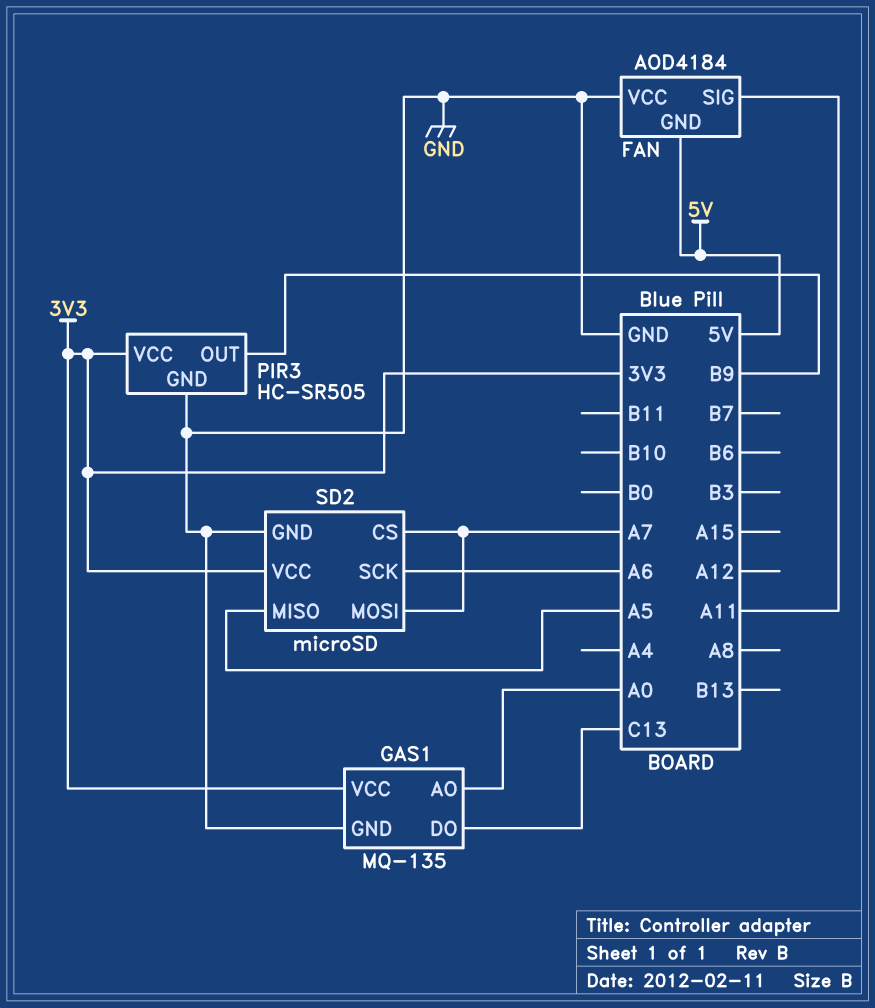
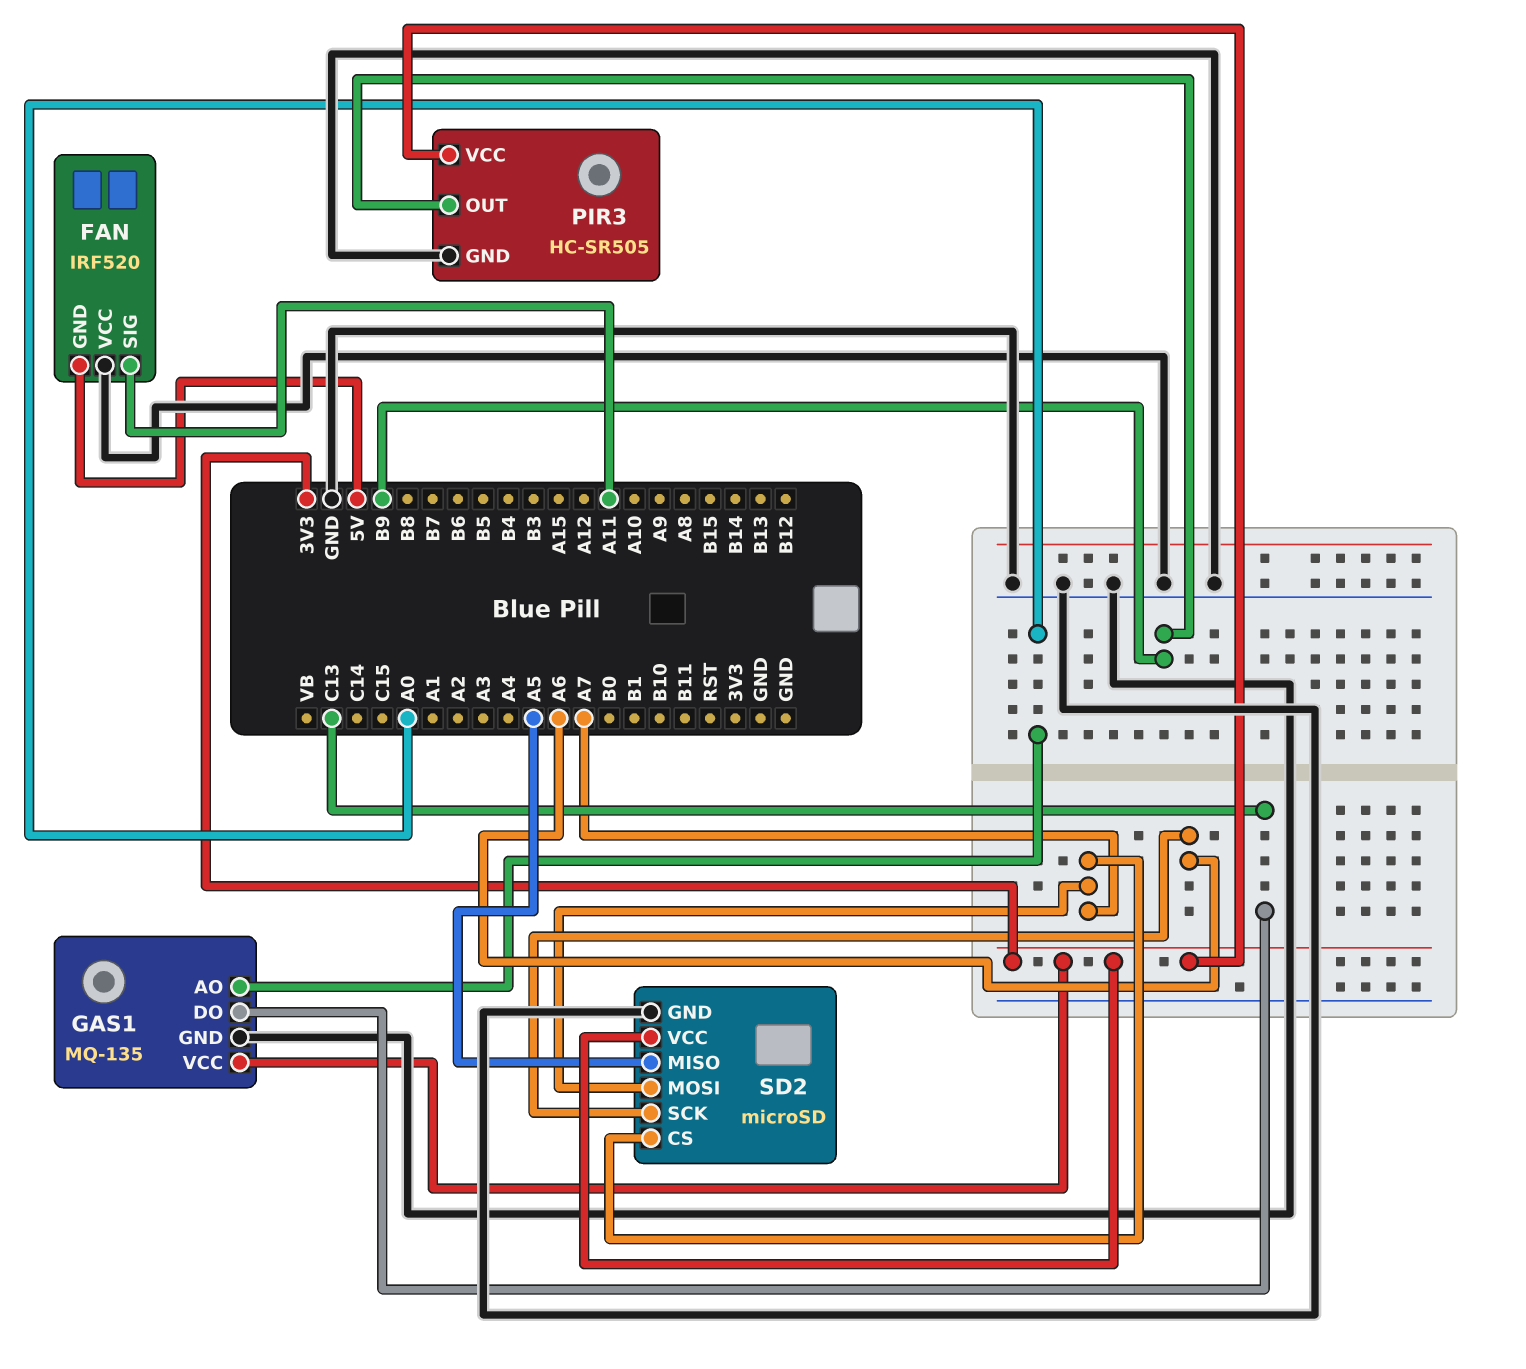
FAN: AOD4184 -> IRF520

